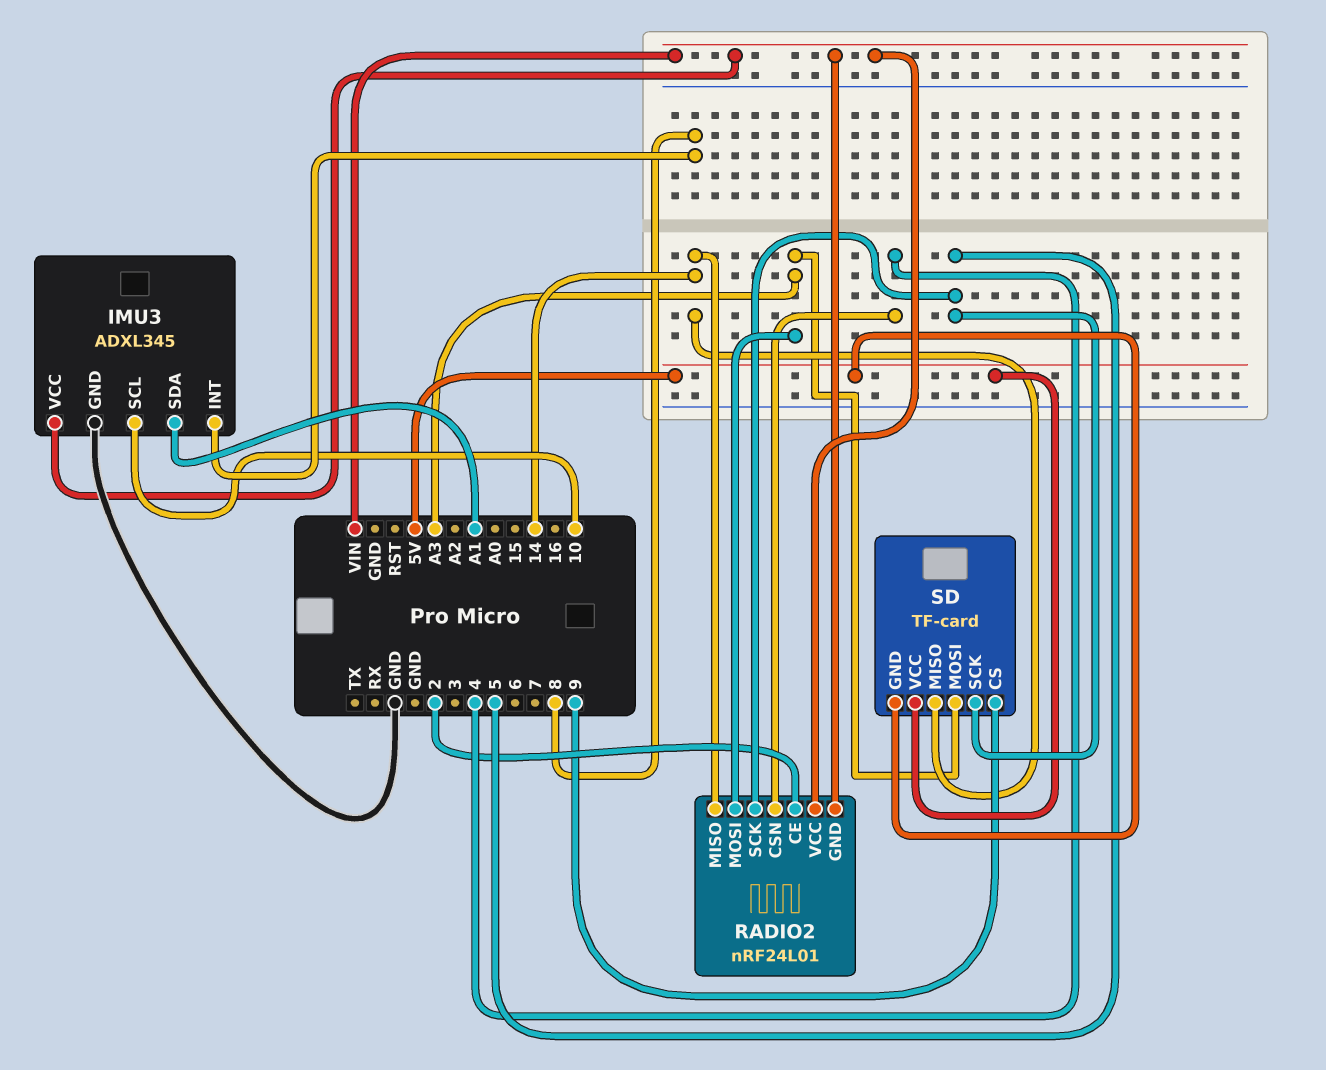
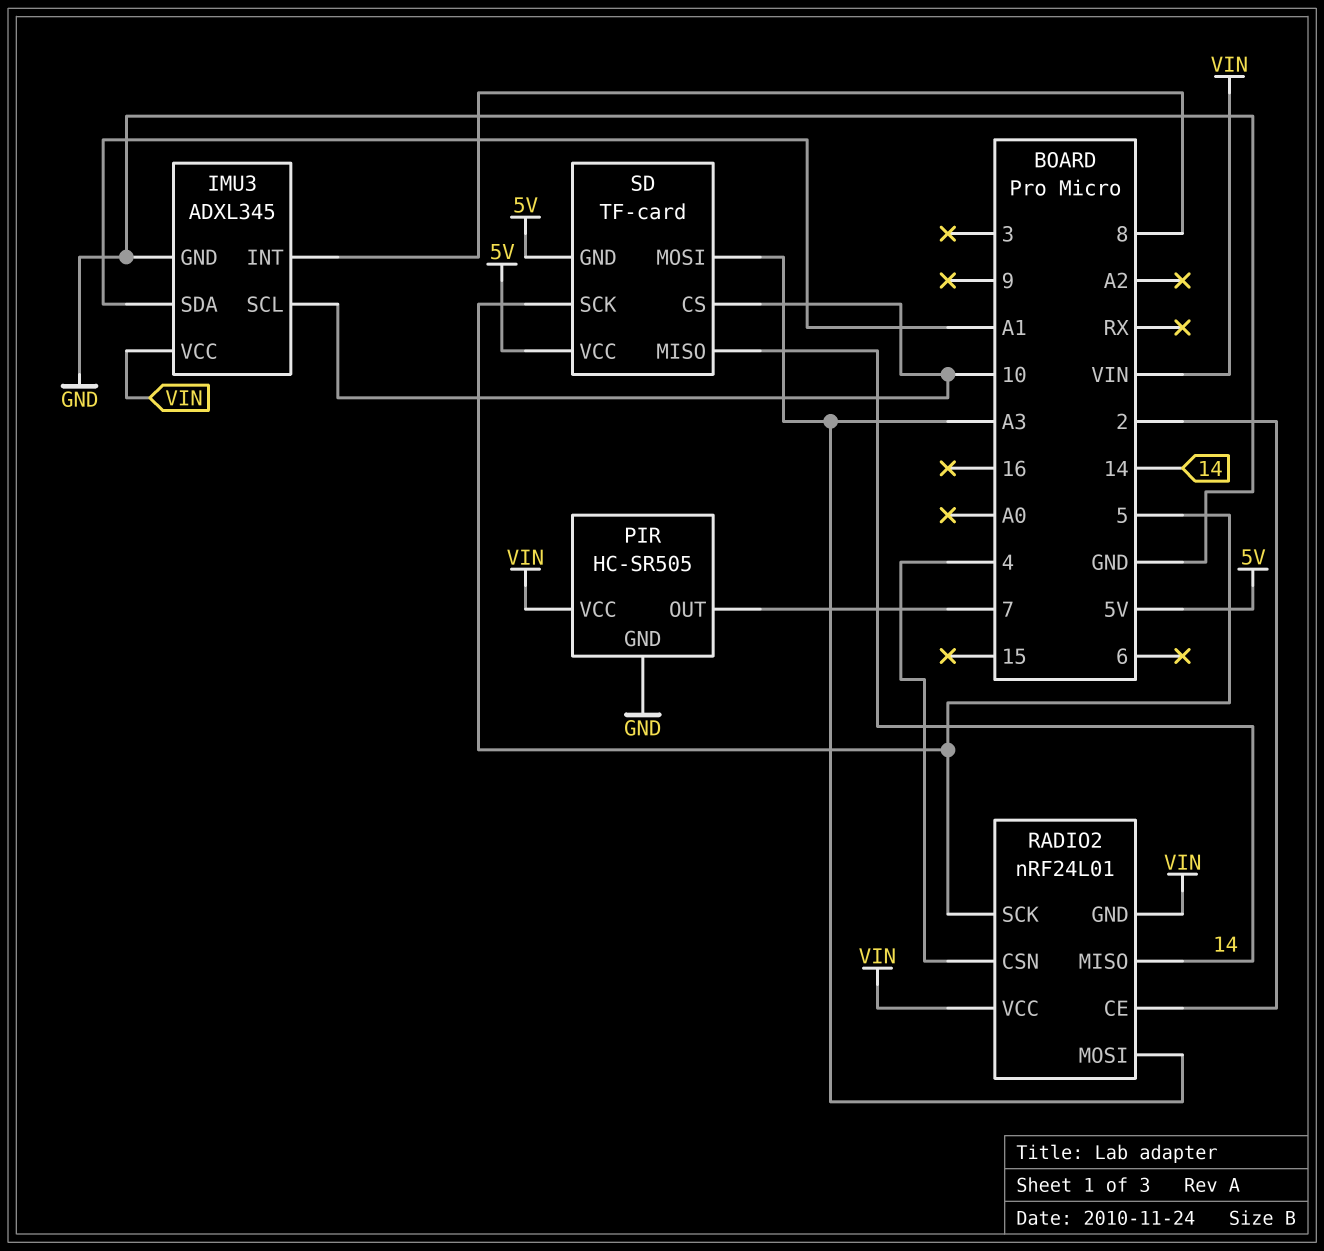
PIR: none -> HC-SR505
PIR pin GND: none -> GND
PIR pin OUT: none -> 7
PIR pin VCC: none -> VIN
SD pin CS: 9 -> 10

